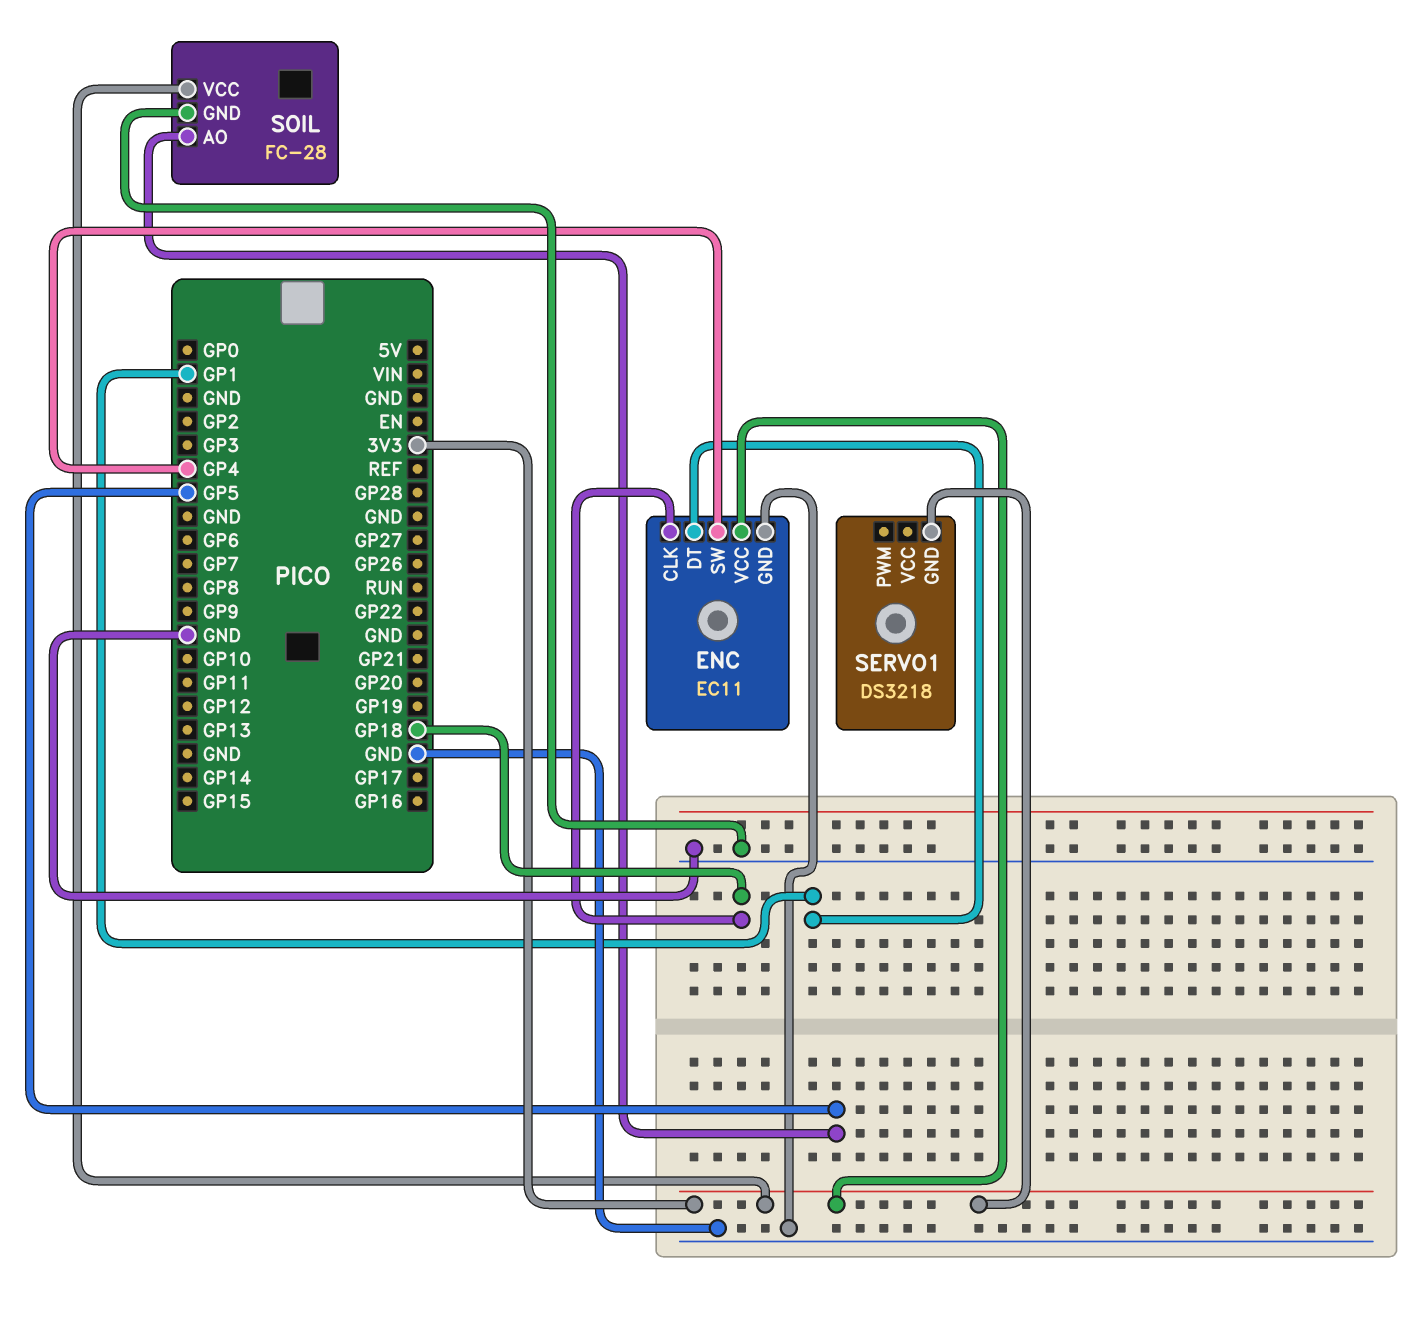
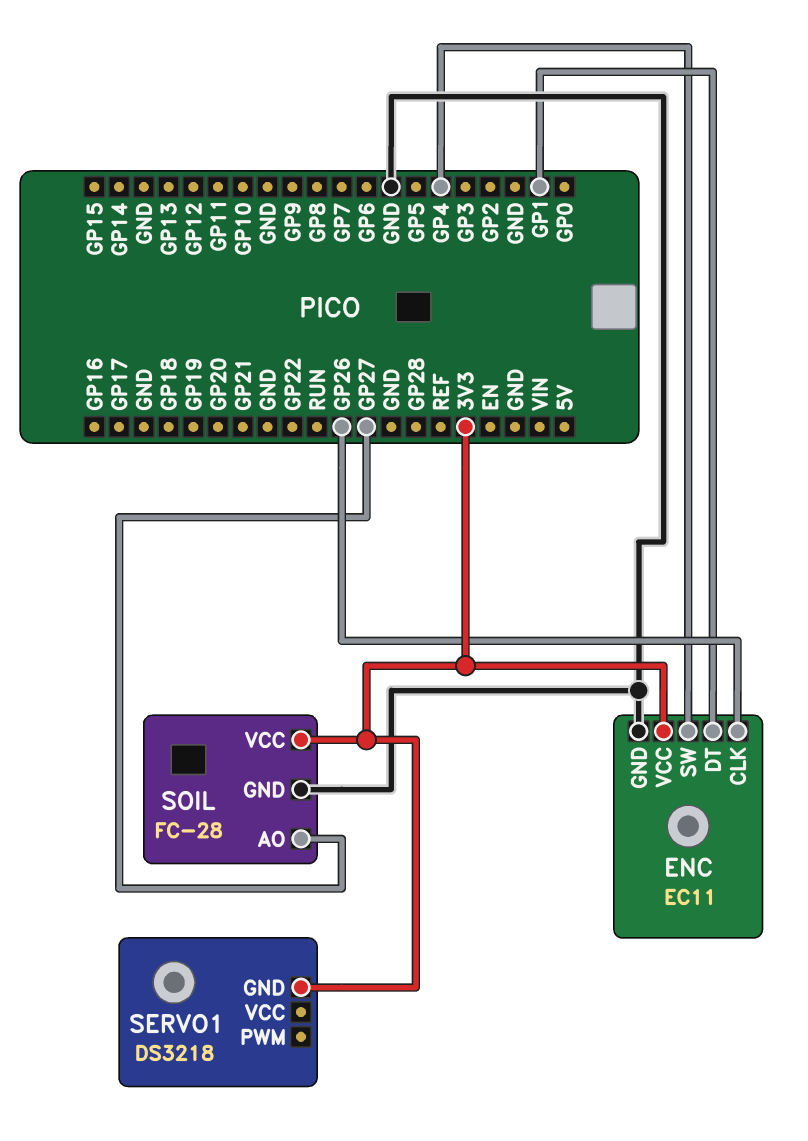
ENC pin CLK: GP18 -> GP26
SOIL pin AO: GP5 -> GP27

